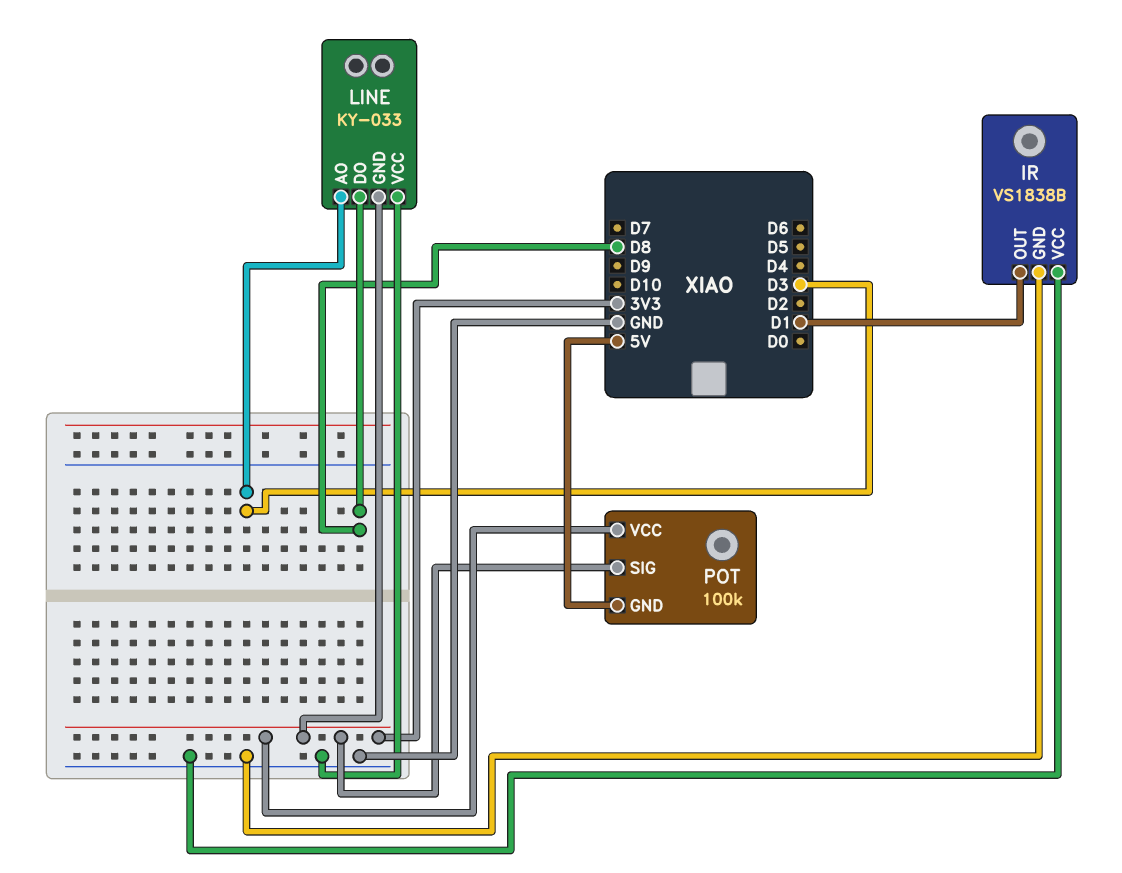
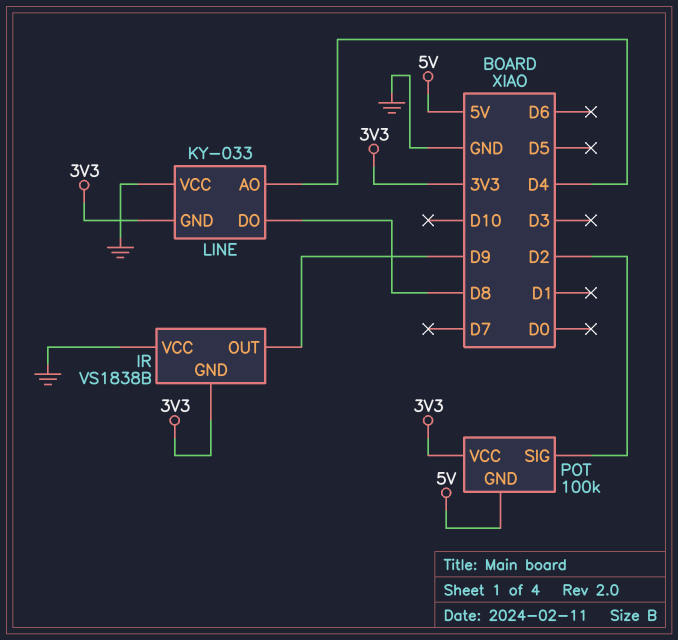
IR pin GND: GND -> 3V3
IR pin OUT: D1 -> D9
LINE pin AO: D3 -> D4
POT pin SIG: 3V3 -> D2

